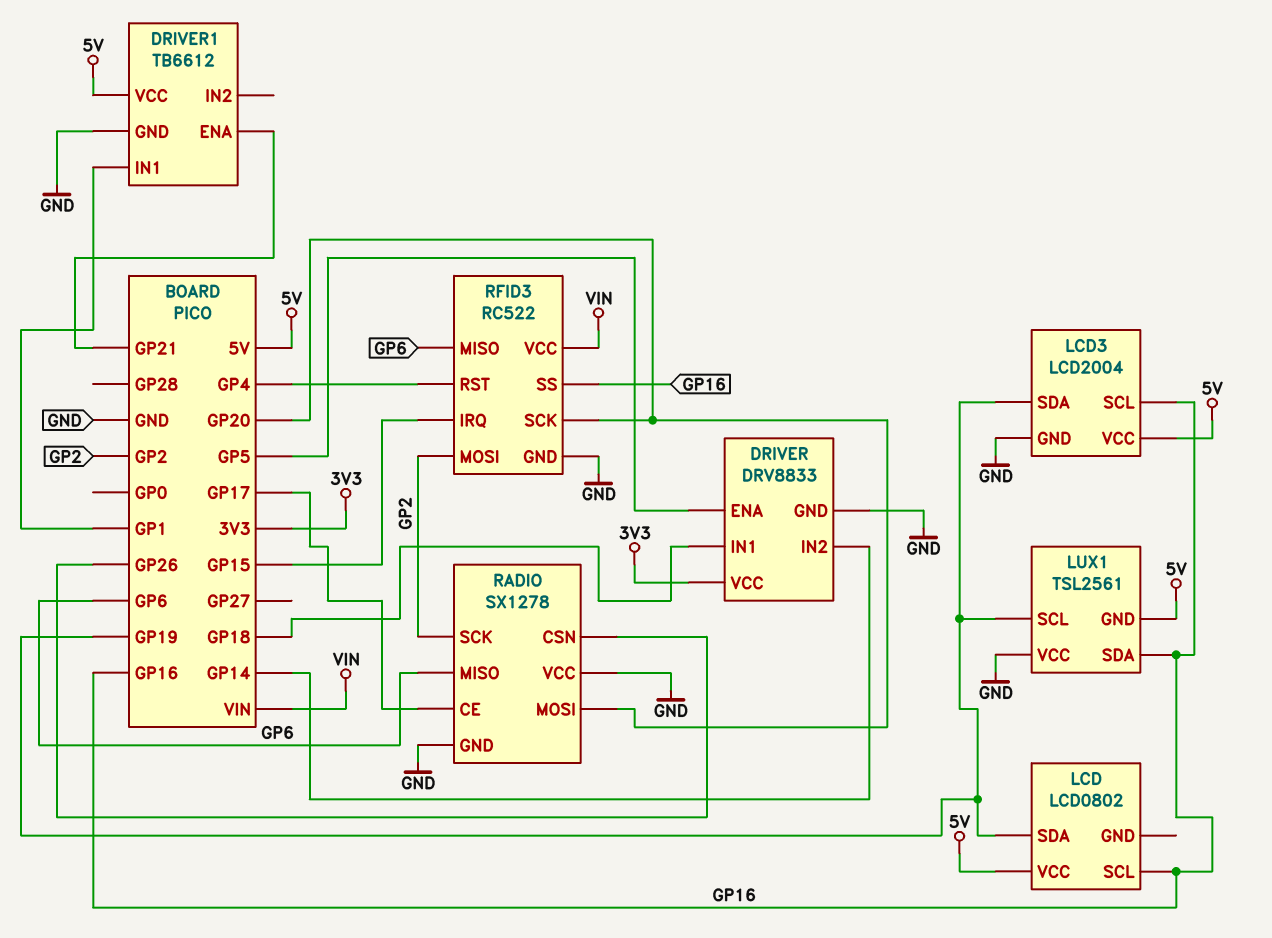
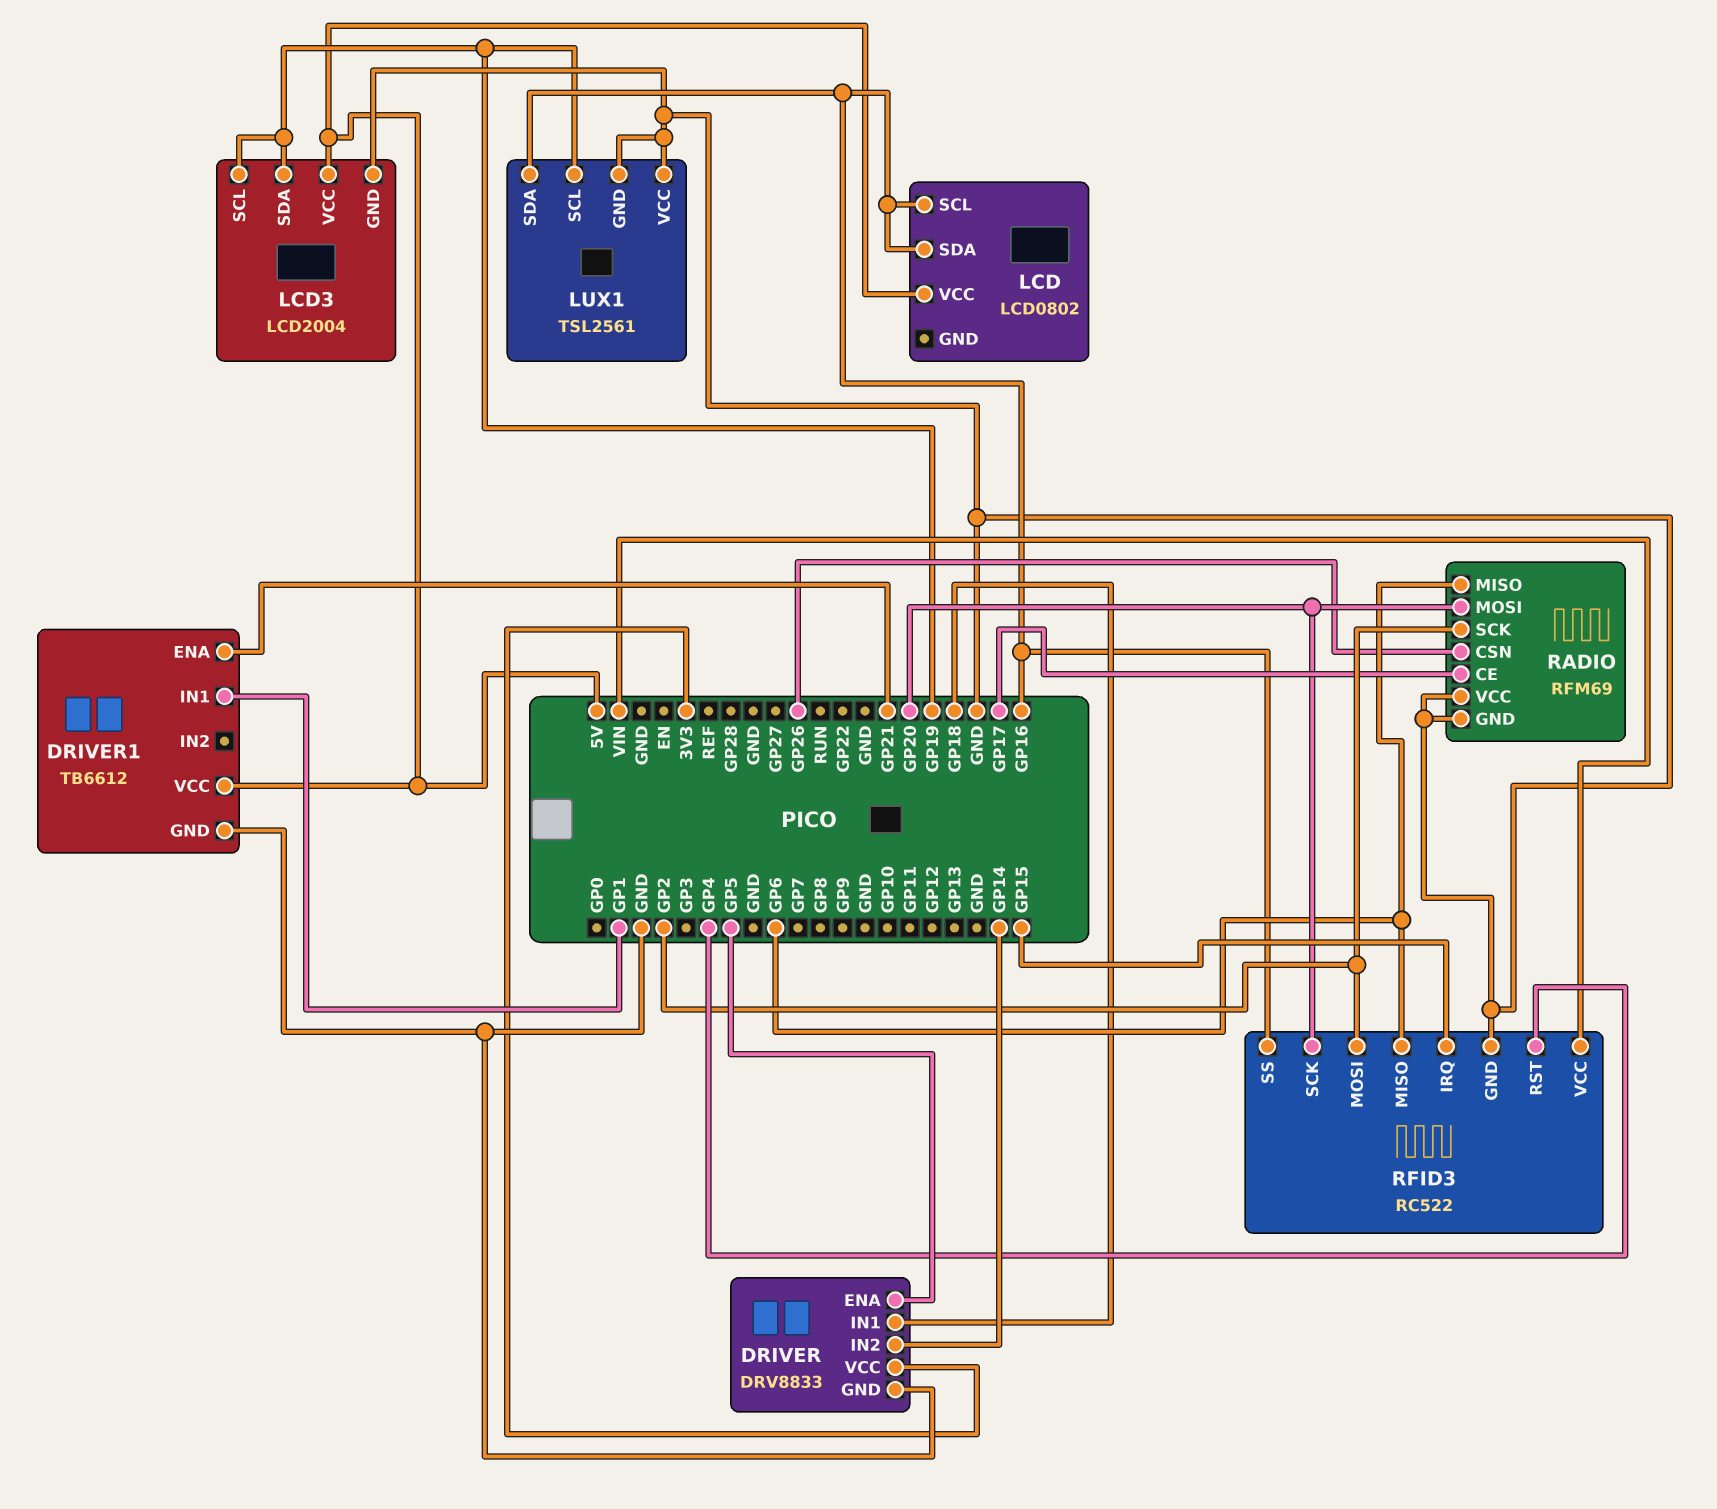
LCD pin SDA: GP19 -> GP16
LCD3 pin SCL: GP16 -> GP19
LUX1 pin GND: 5V -> GND
RADIO: SX1278 -> RFM69

